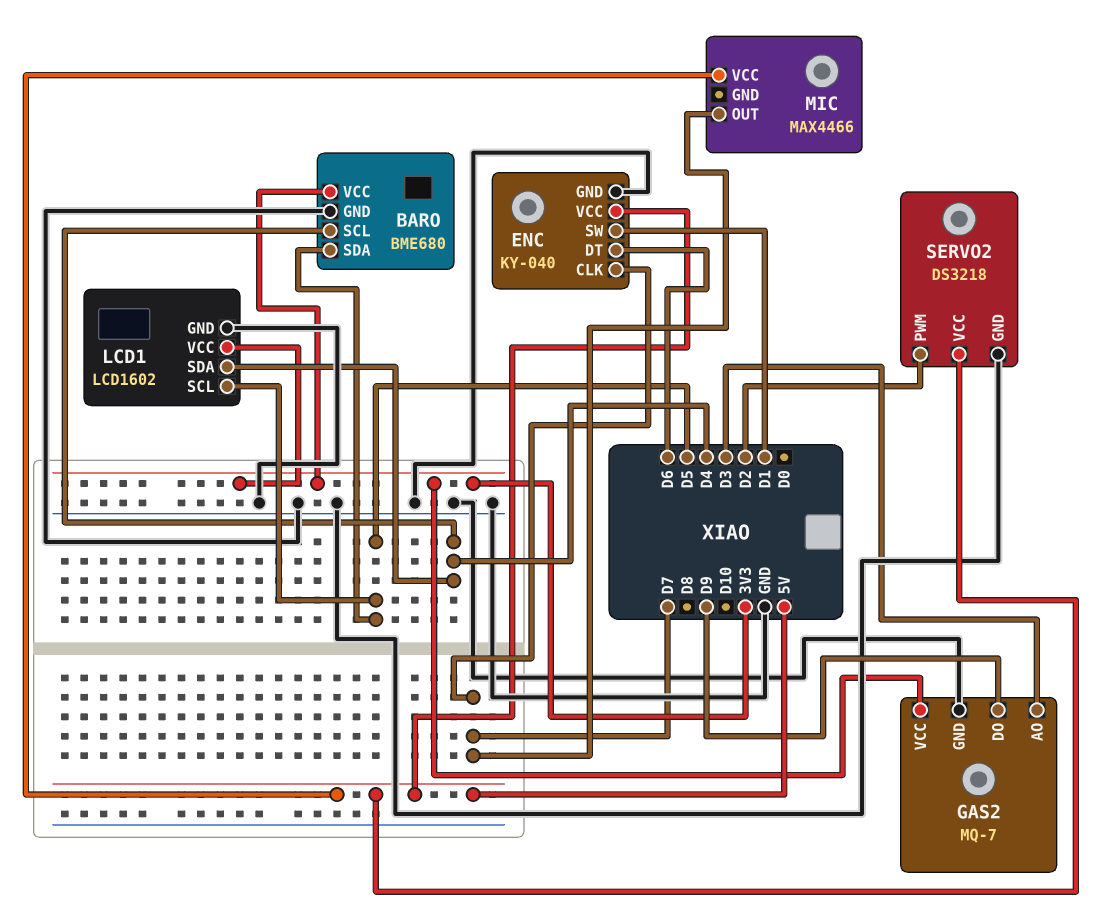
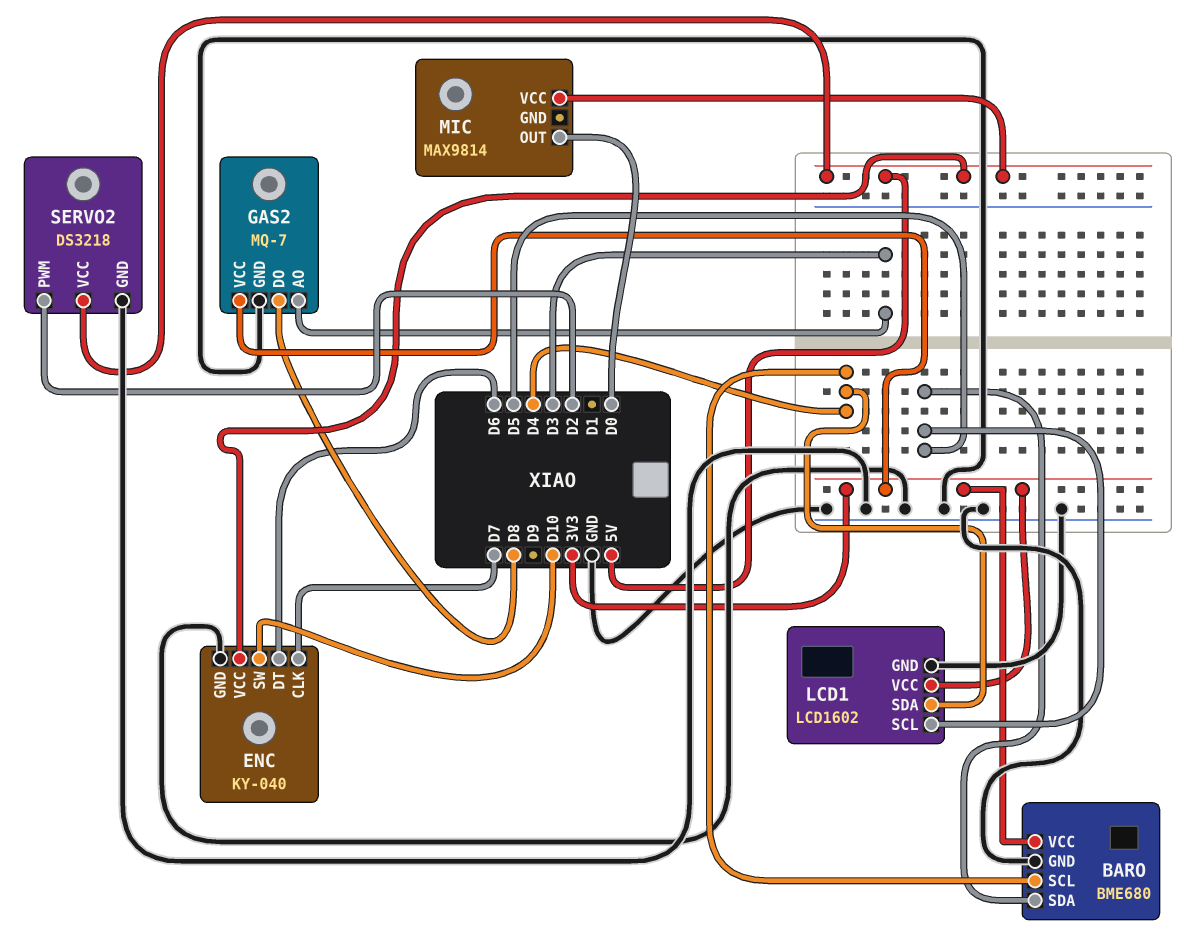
ENC pin SW: D1 -> D10
GAS2 pin DO: D9 -> D8
MIC: MAX4466 -> MAX9814
MIC pin OUT: D7 -> D0

